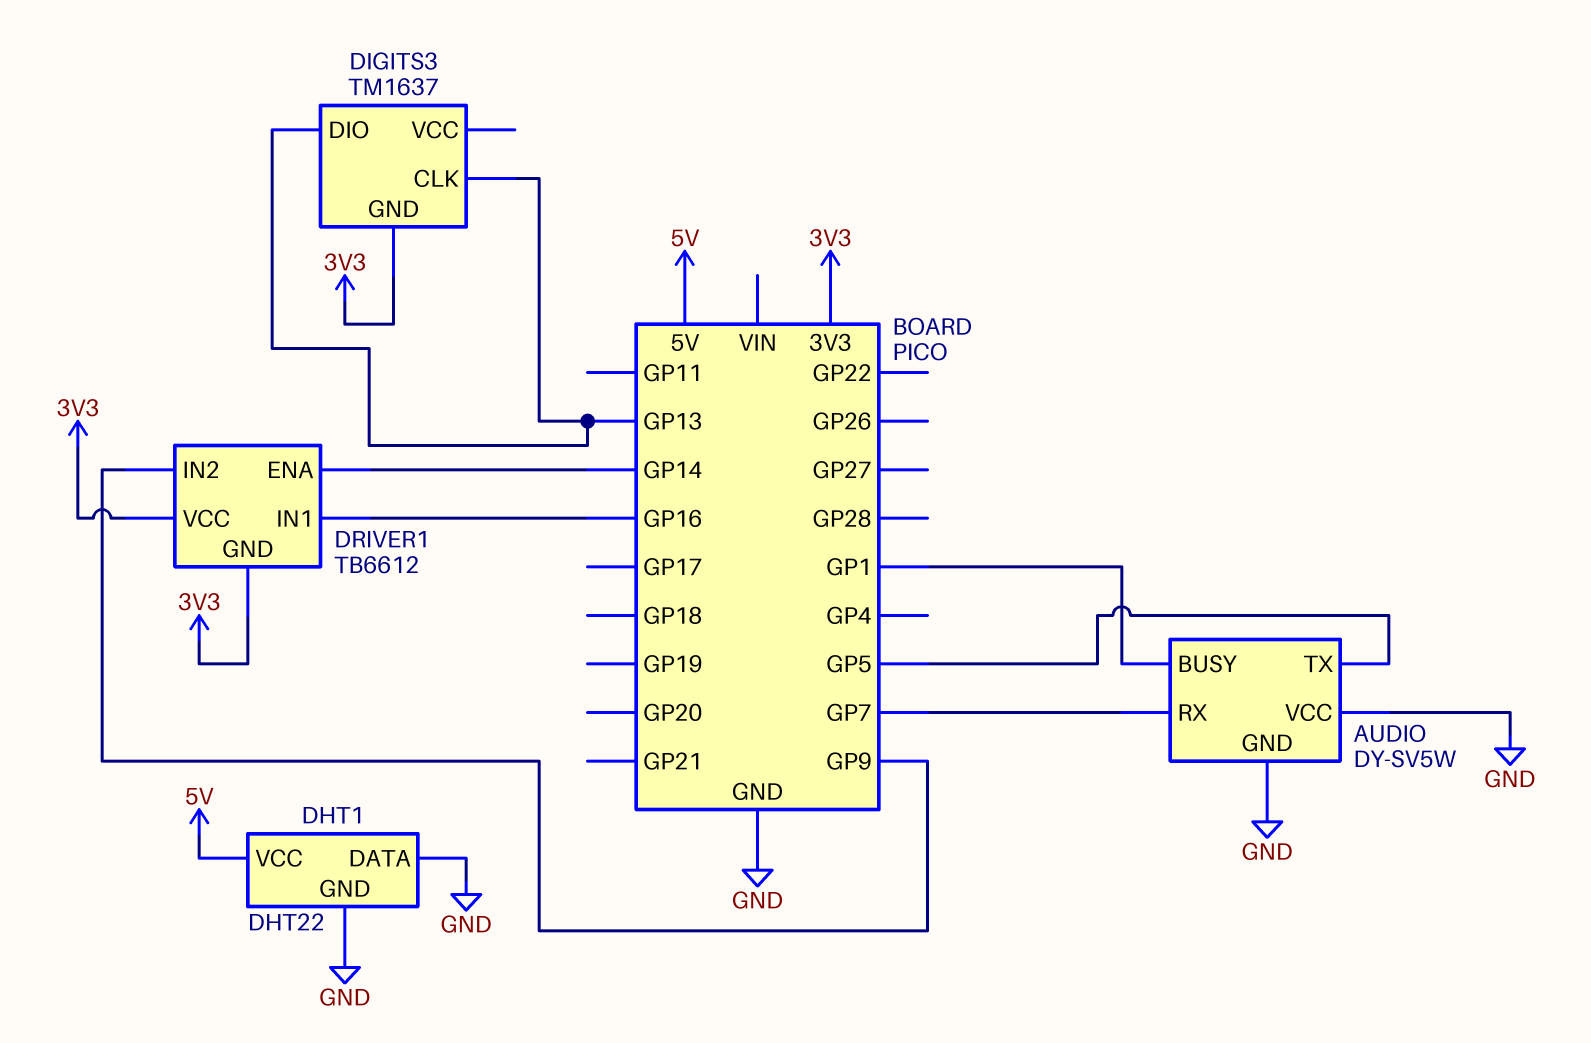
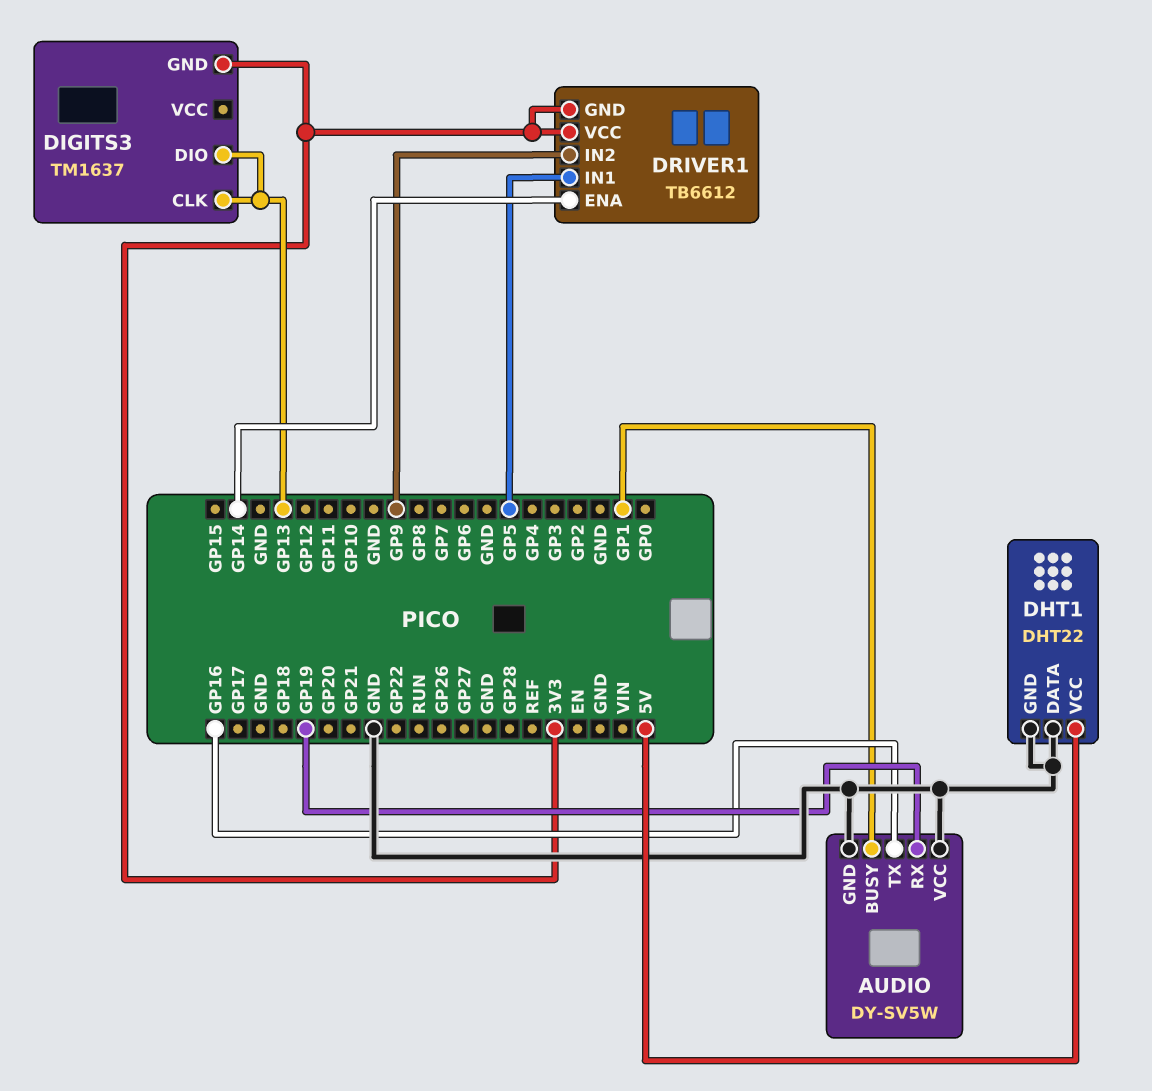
AUDIO pin RX: GP7 -> GP19
AUDIO pin TX: GP5 -> GP16
DRIVER1 pin IN1: GP16 -> GP5

